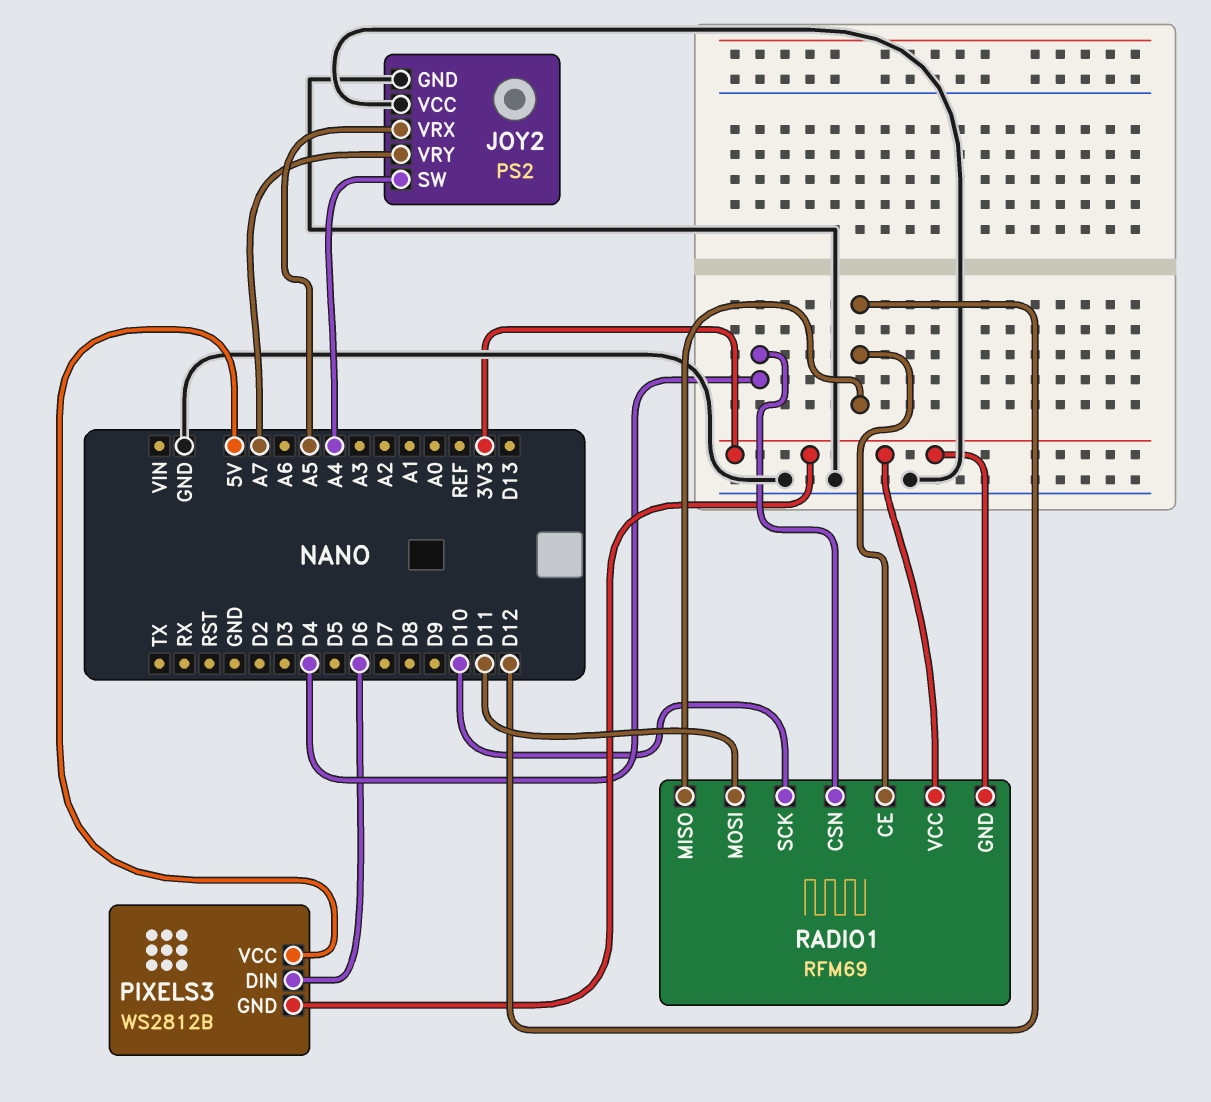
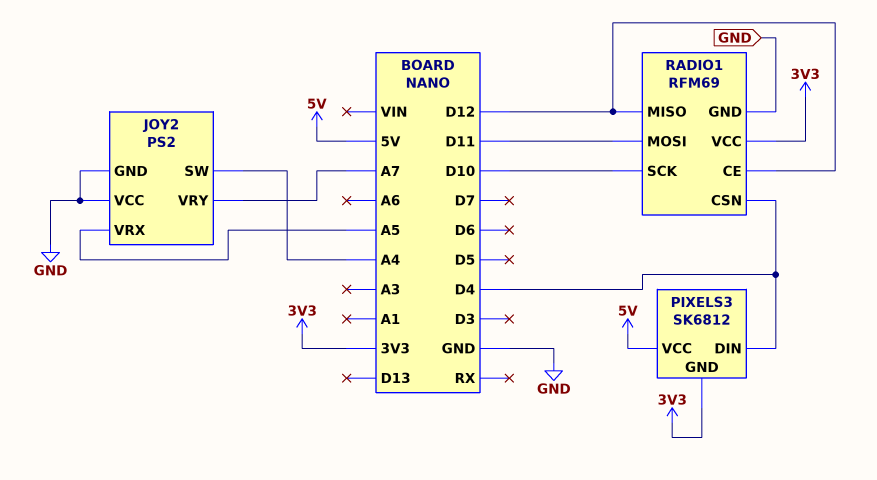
PIXELS3: WS2812B -> SK6812
PIXELS3 pin DIN: D6 -> D4
RADIO1 pin GND: 3V3 -> GND

